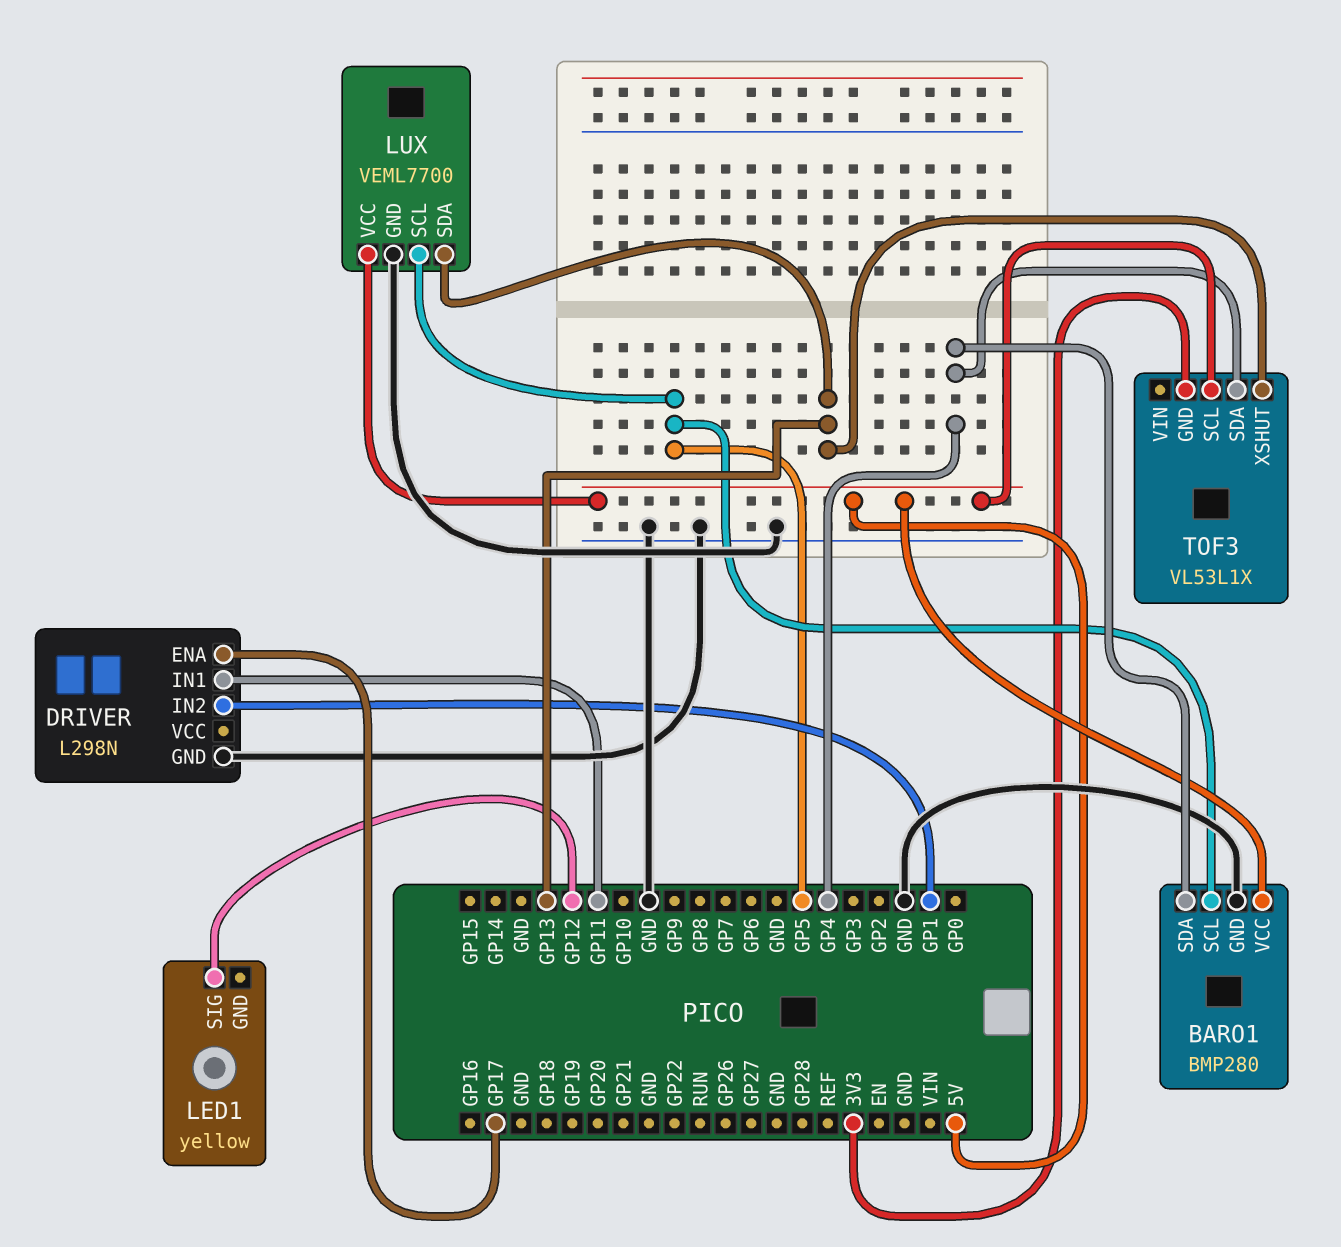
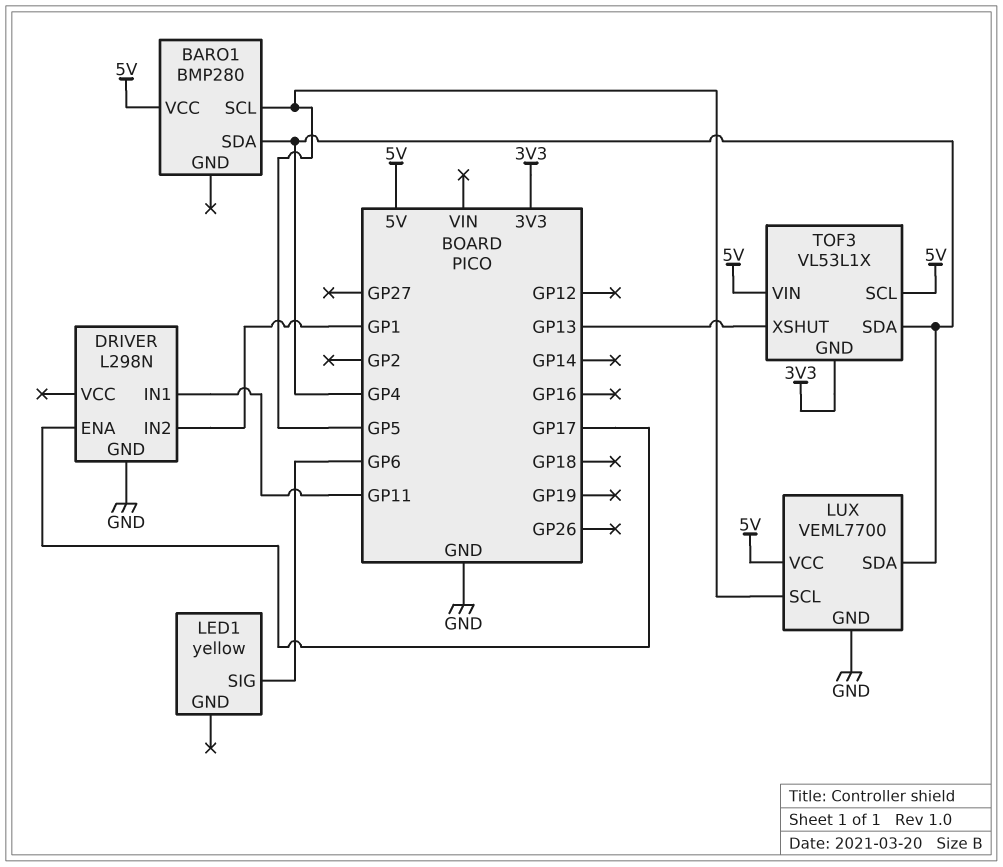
BARO1 pin GND: GND -> none
LED1 pin SIG: GP12 -> GP6
LUX pin SDA: GP13 -> GP4
TOF3 pin VIN: none -> 5V

